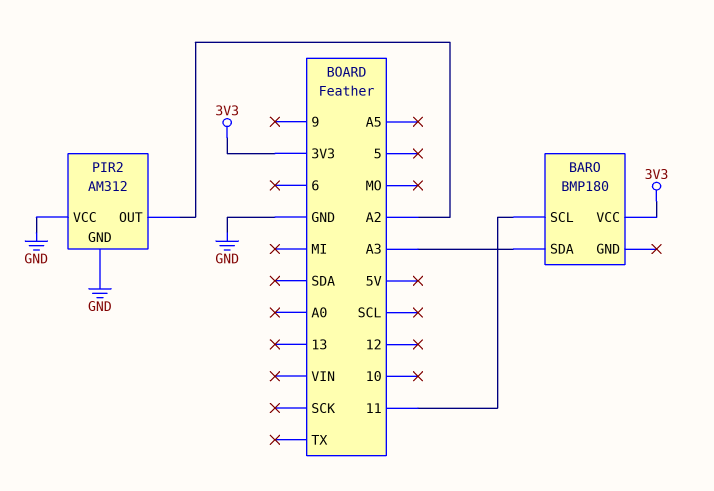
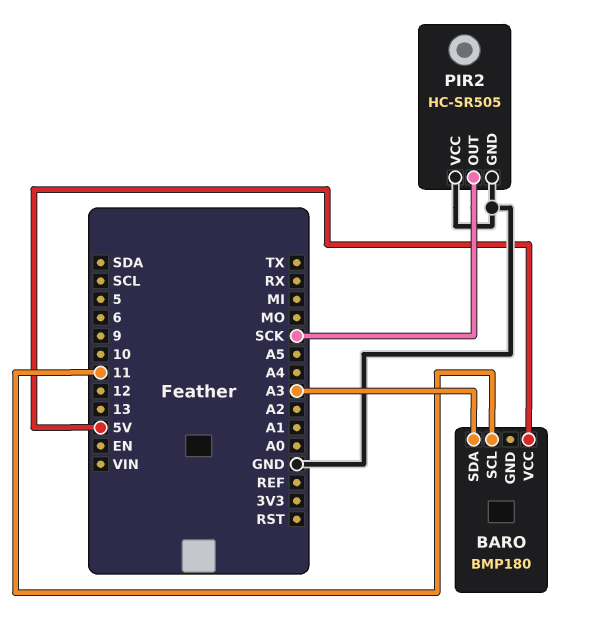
BARO pin VCC: 3V3 -> 5V
PIR2: AM312 -> HC-SR505
PIR2 pin OUT: A2 -> SCK

